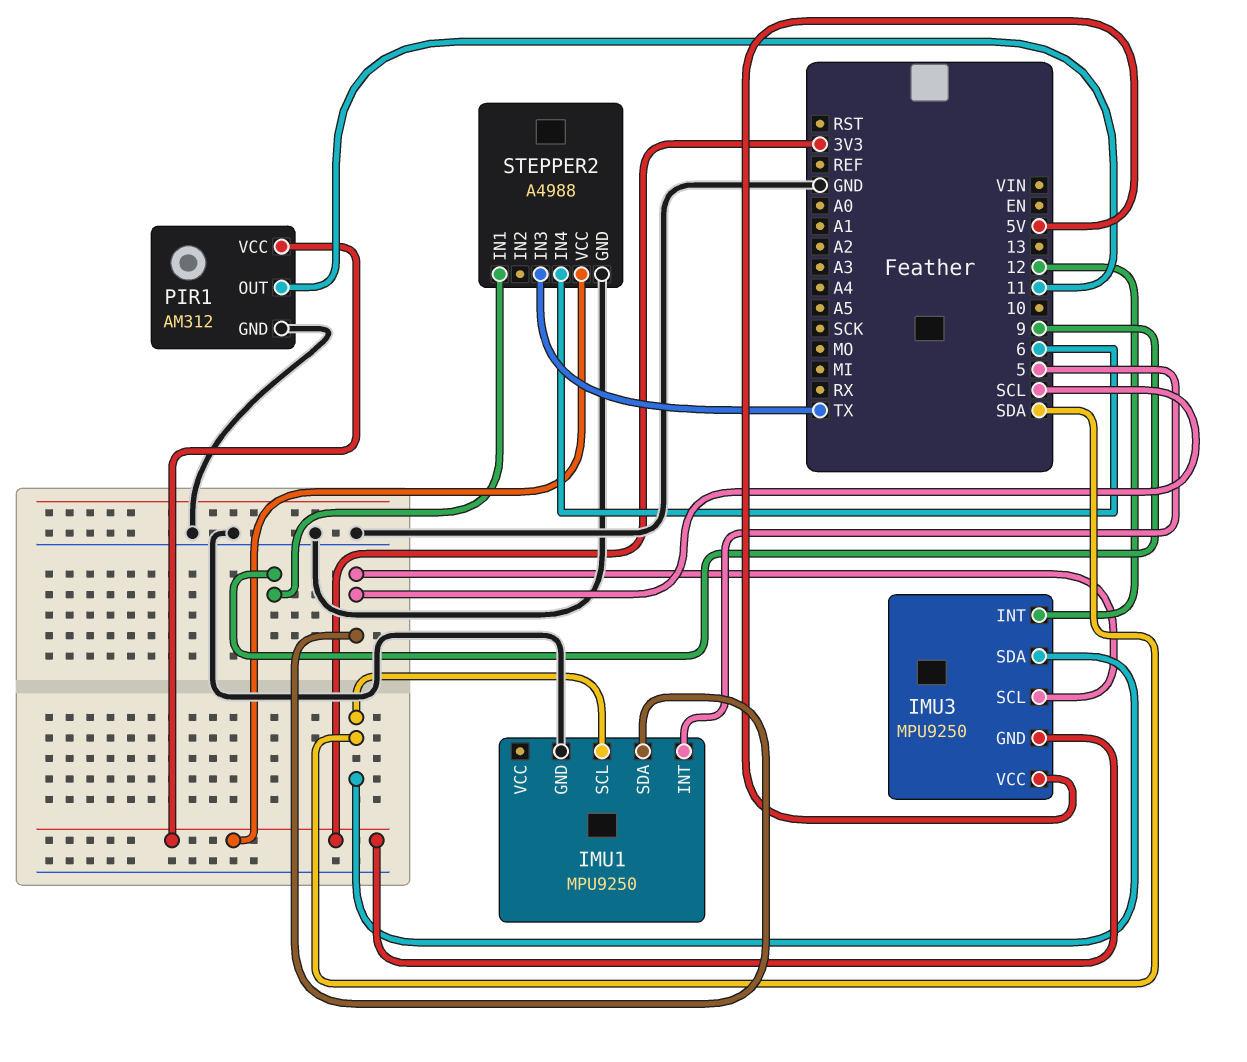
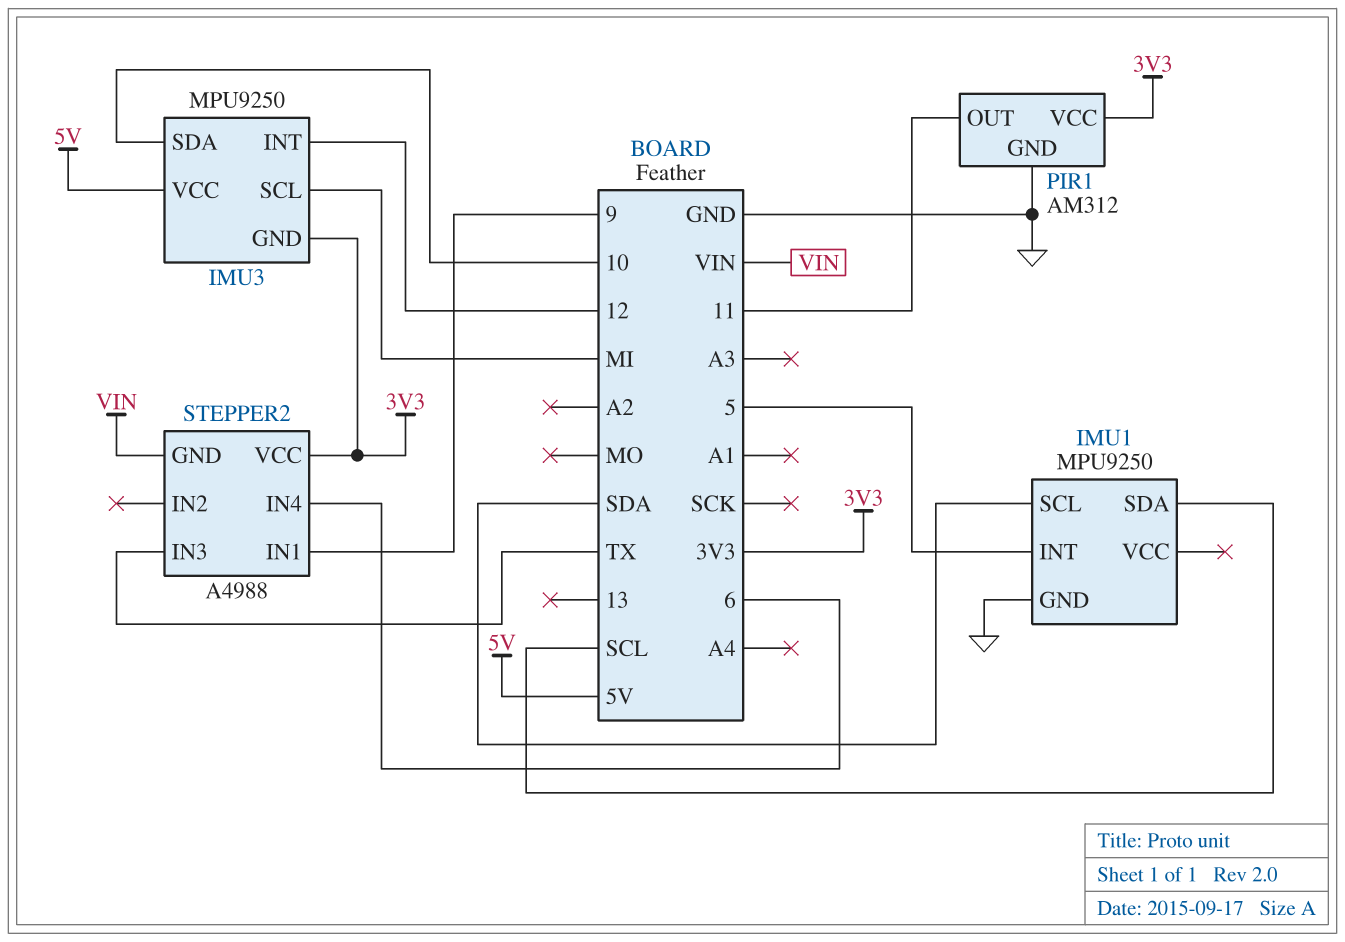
IMU3 pin SCL: SCL -> MI
IMU3 pin SDA: SDA -> 10
STEPPER2 pin GND: GND -> VIN

